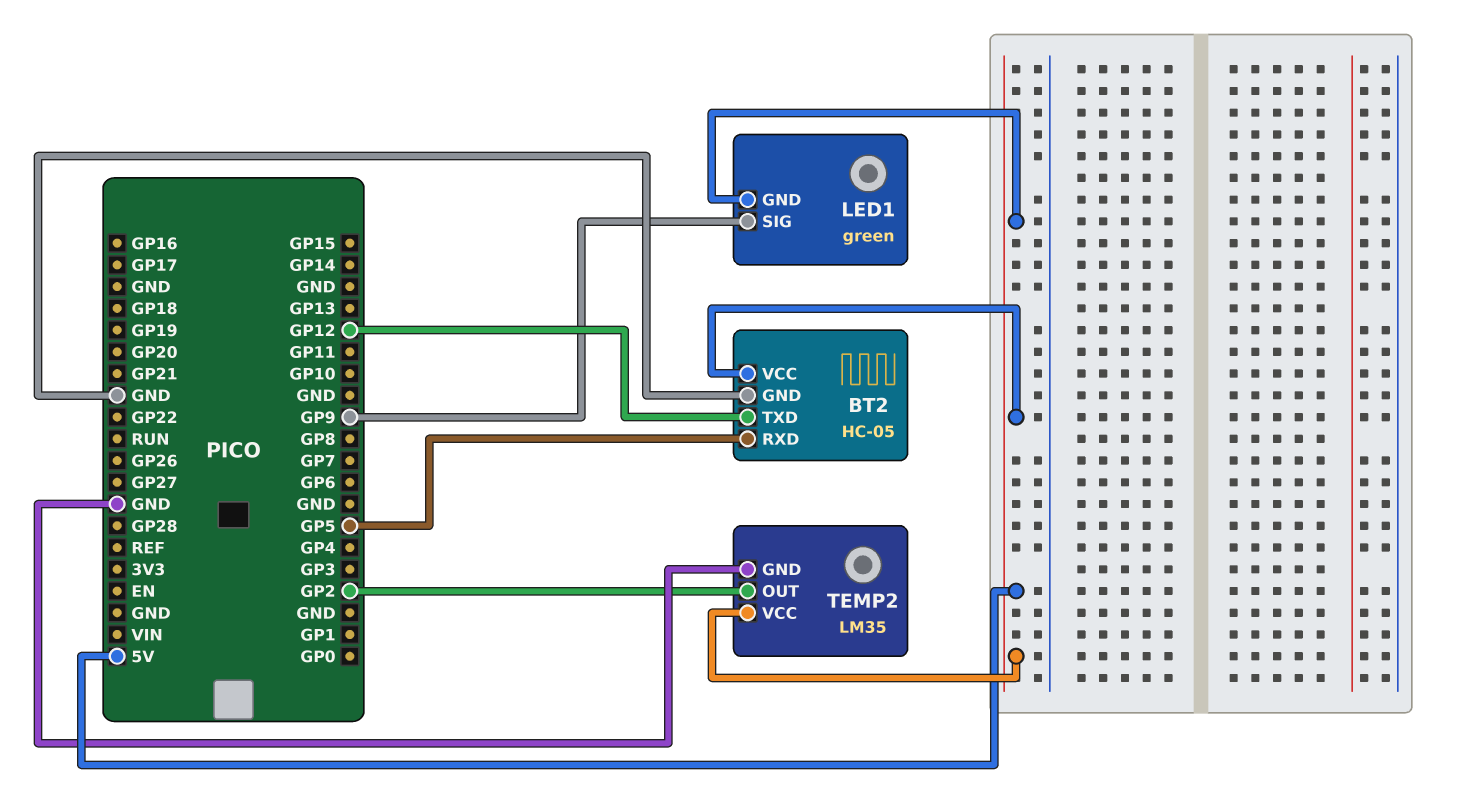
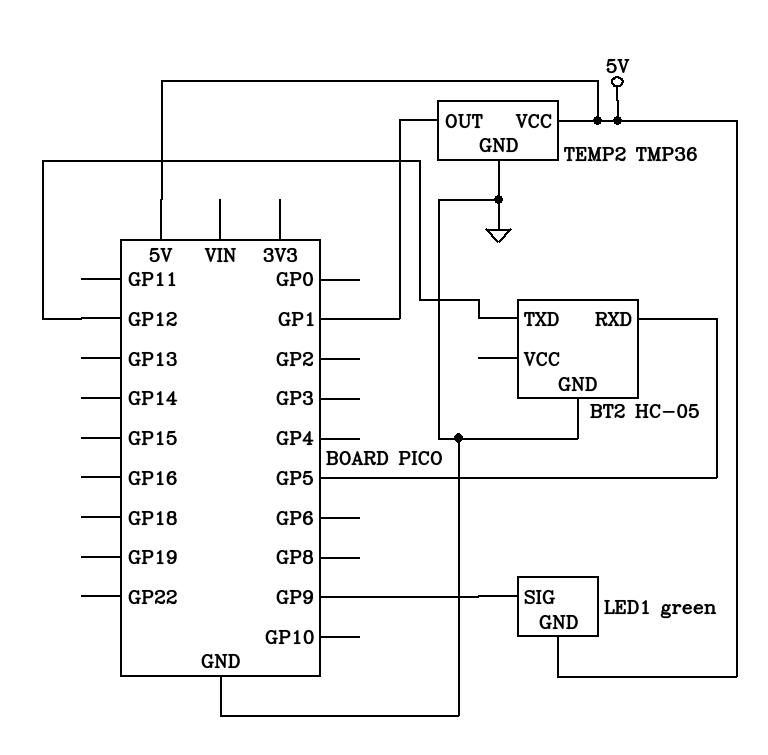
BT2 pin VCC: 5V -> none
TEMP2: LM35 -> TMP36
TEMP2 pin OUT: GP2 -> GP1

